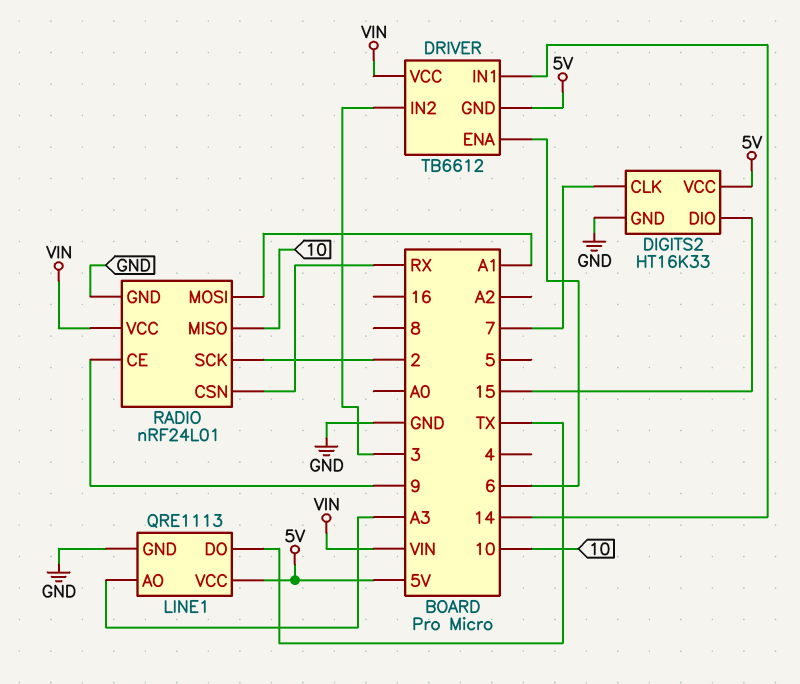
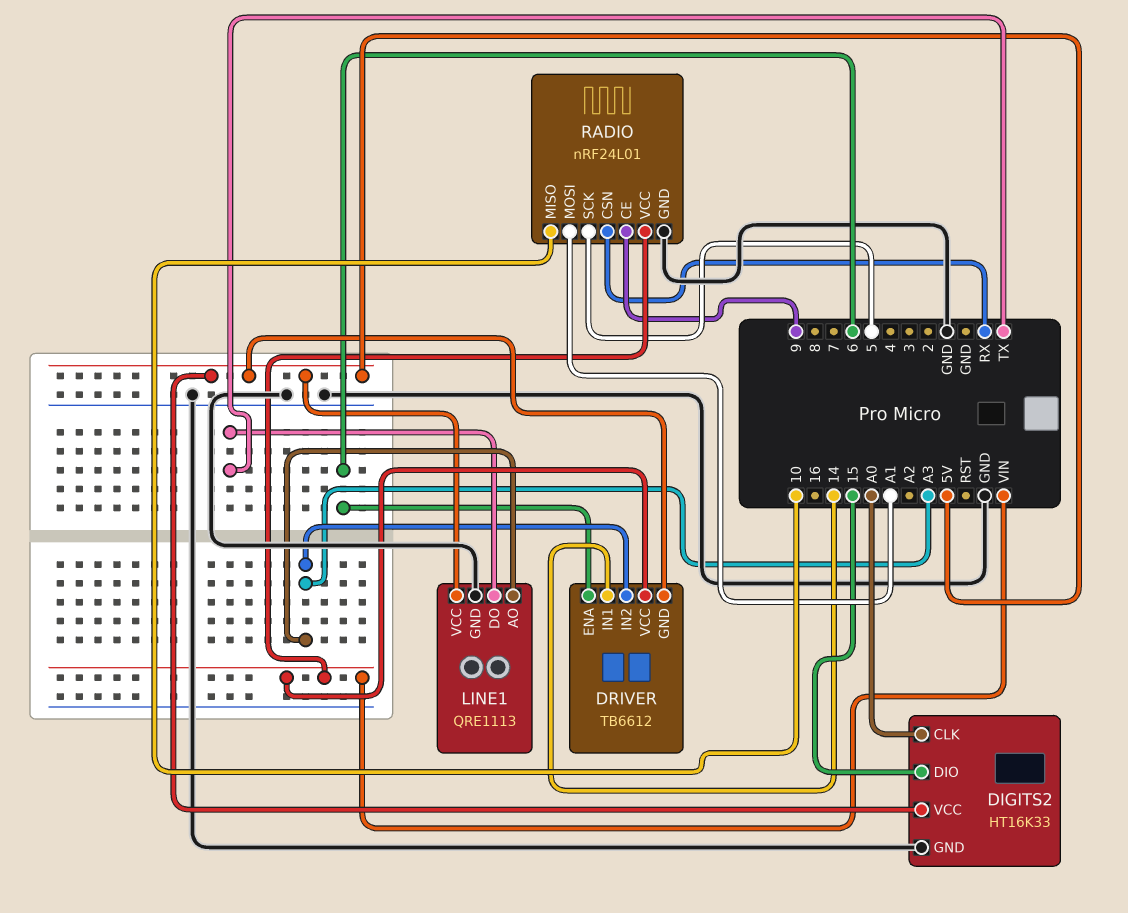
DIGITS2 pin CLK: 7 -> A0
DRIVER pin IN2: 3 -> A3
RADIO pin SCK: 2 -> 5

